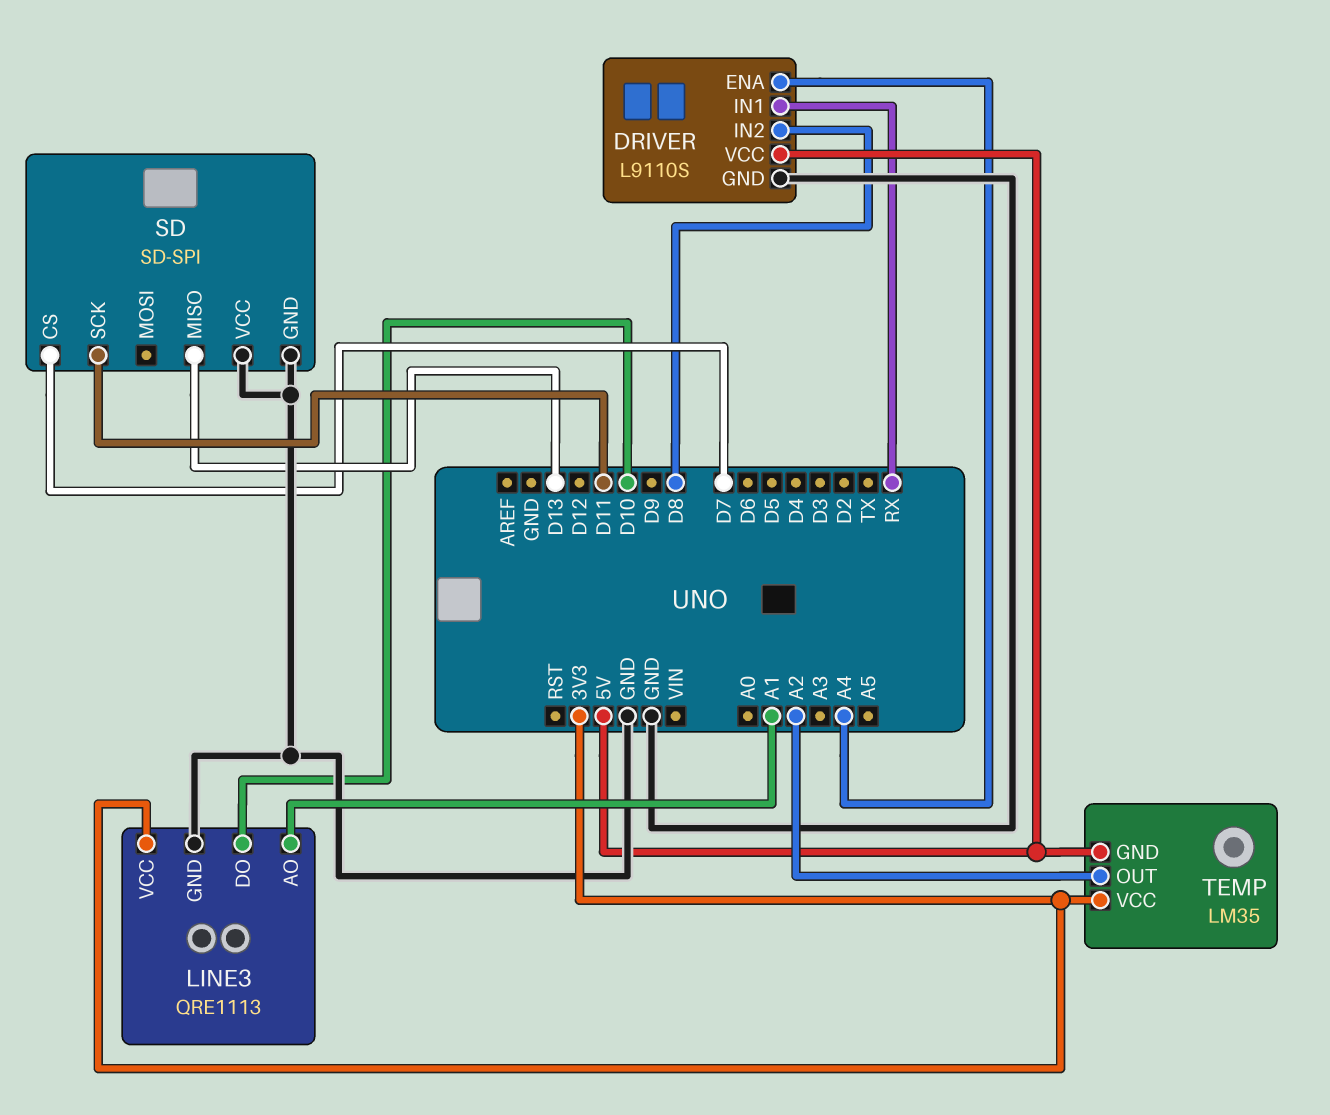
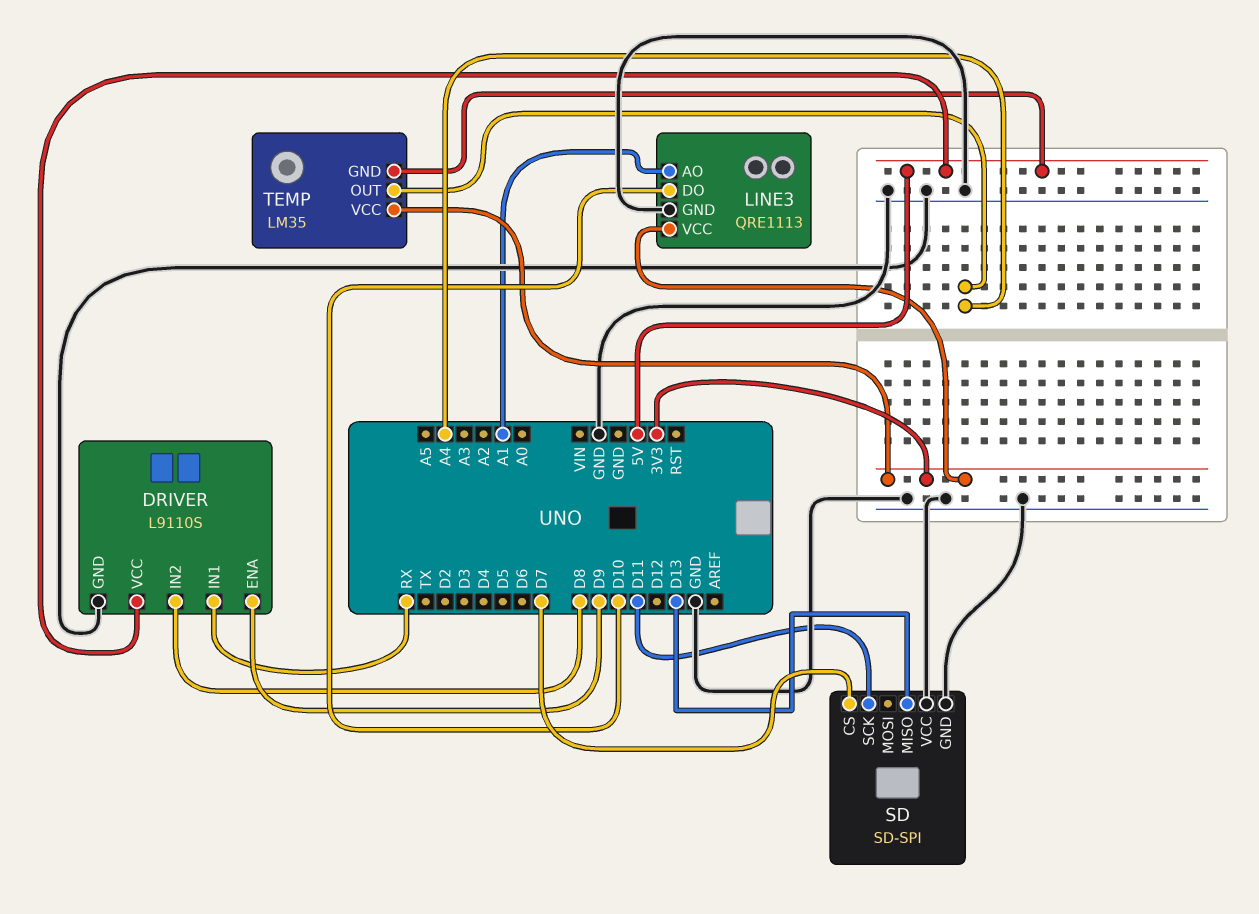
DRIVER pin ENA: A4 -> D9
TEMP pin OUT: A2 -> A4

